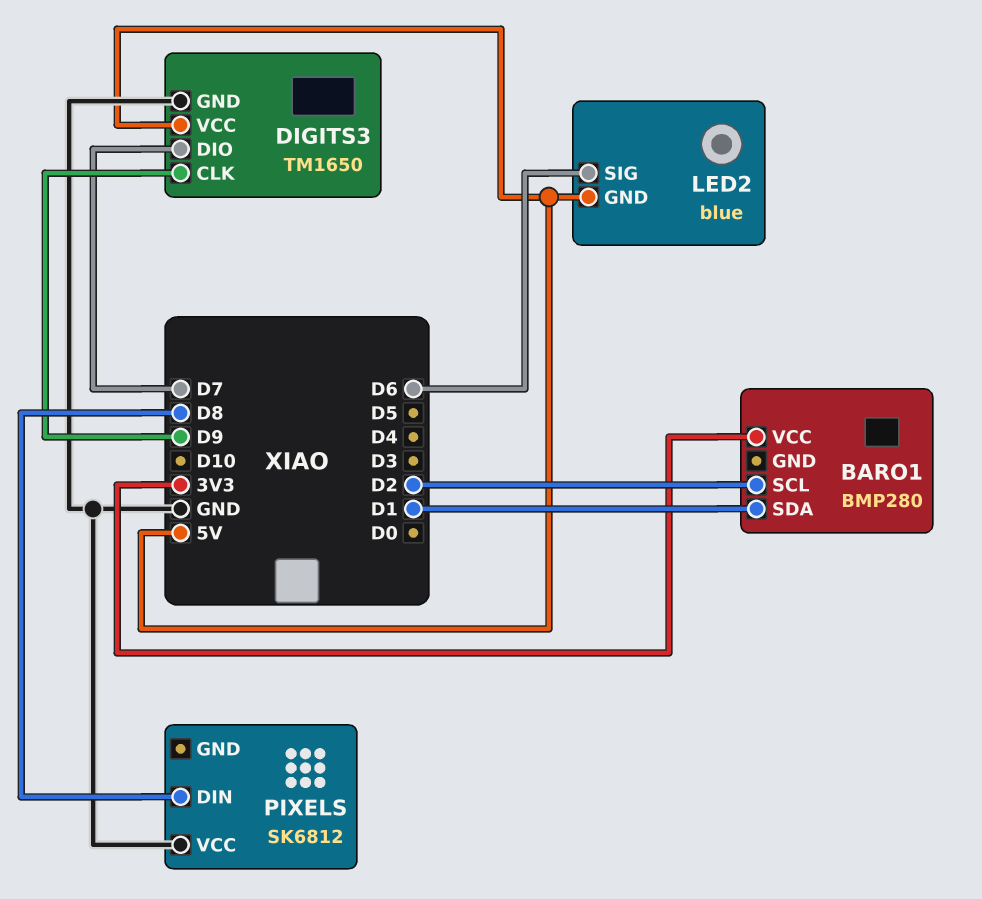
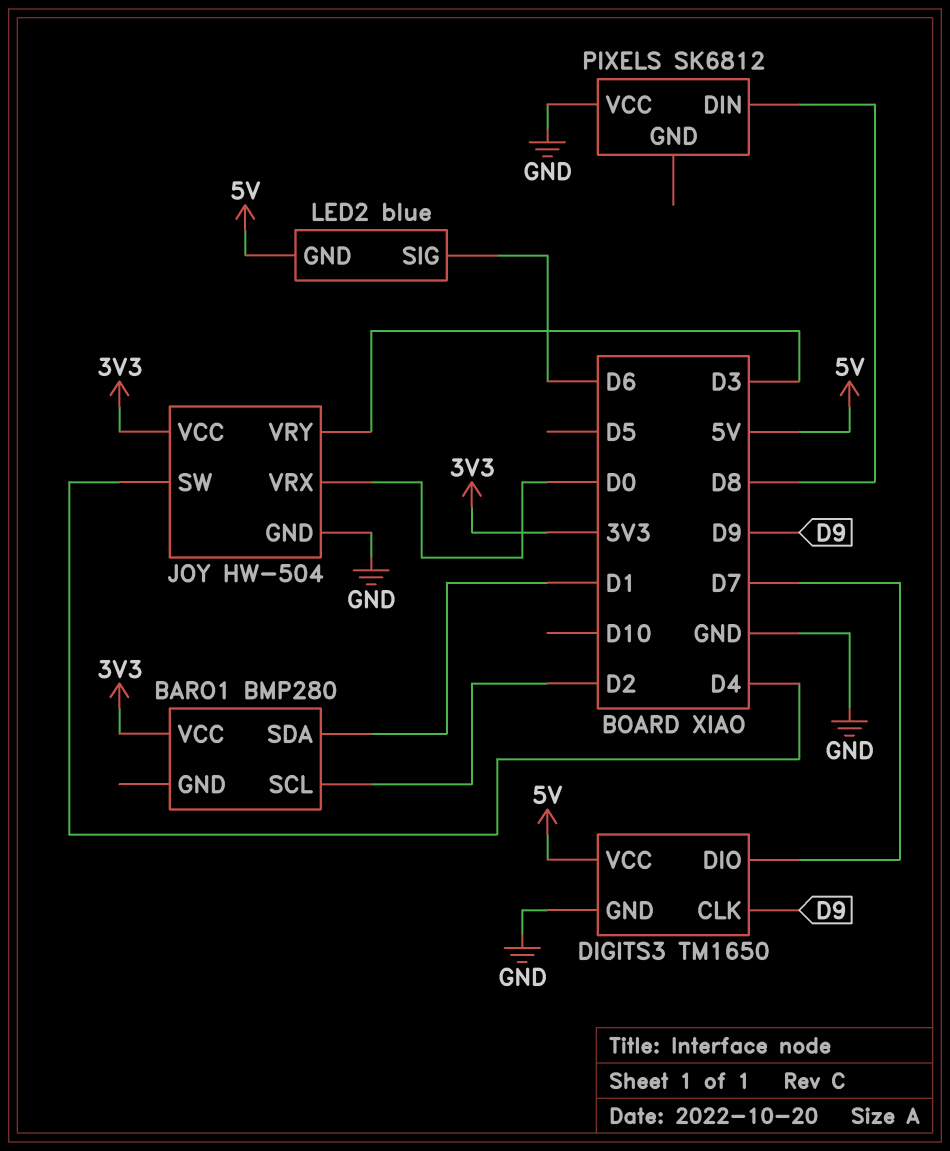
JOY: none -> HW-504
JOY pin GND: none -> GND
JOY pin SW: none -> D4
JOY pin VCC: none -> 3V3
JOY pin VRX: none -> D0
JOY pin VRY: none -> D3

